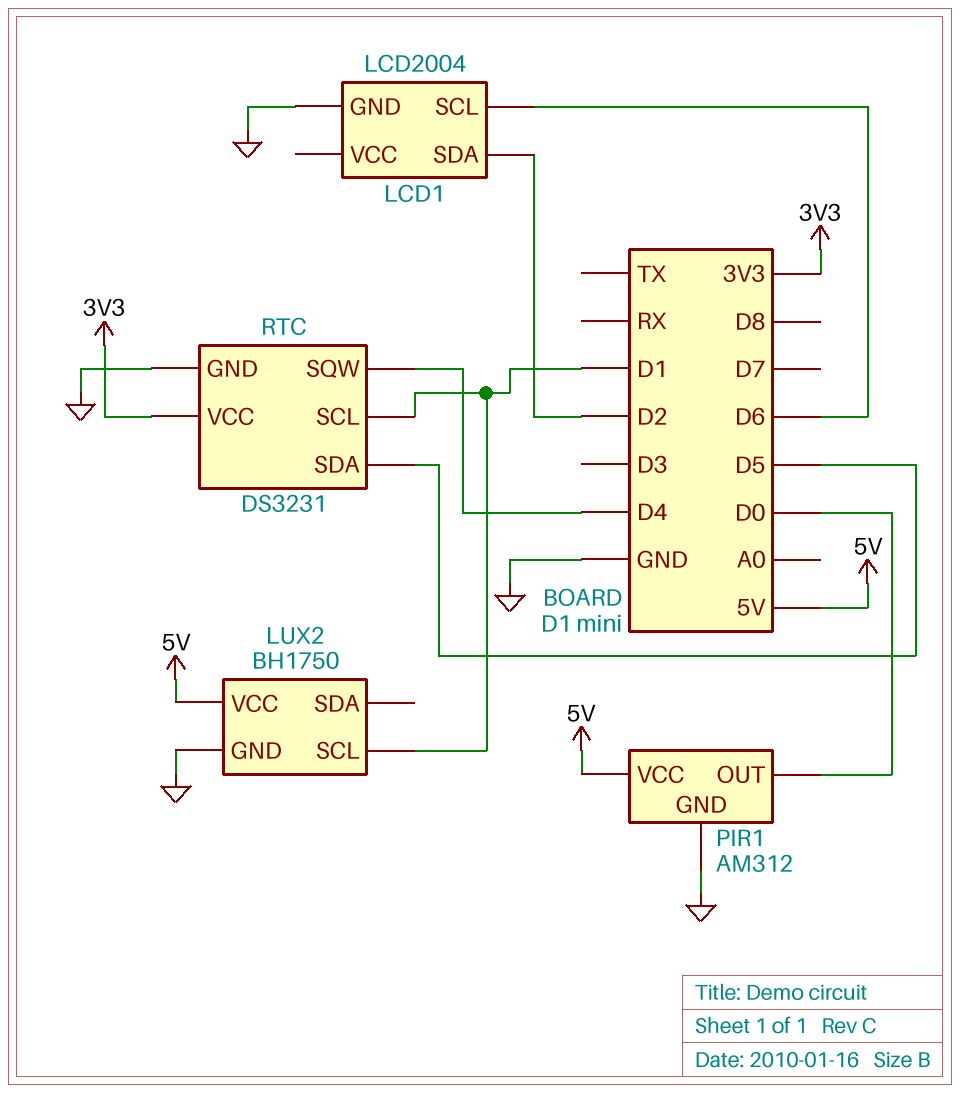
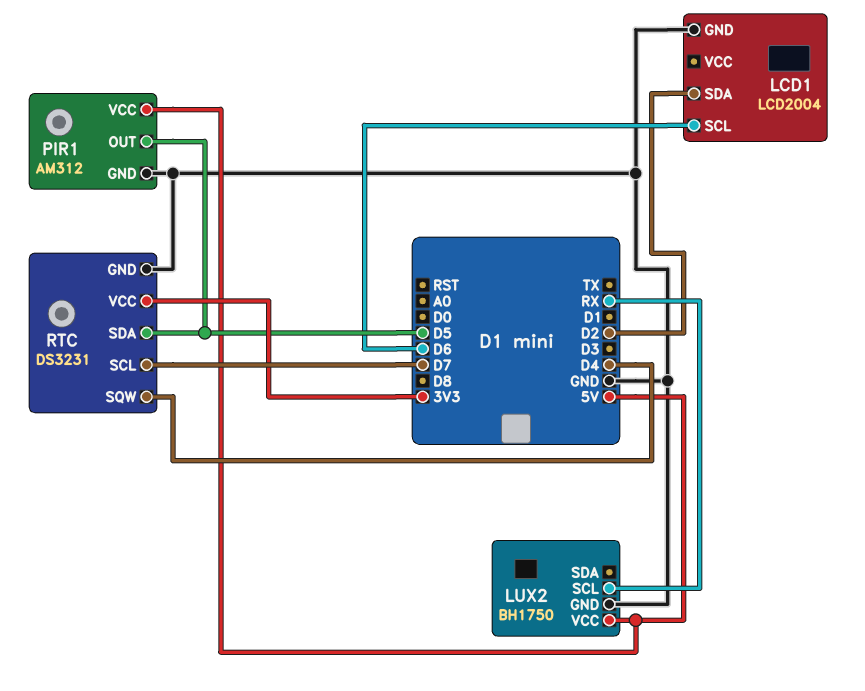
LUX2 pin SCL: D1 -> RX
PIR1 pin OUT: D0 -> D5
RTC pin SCL: D1 -> D7

